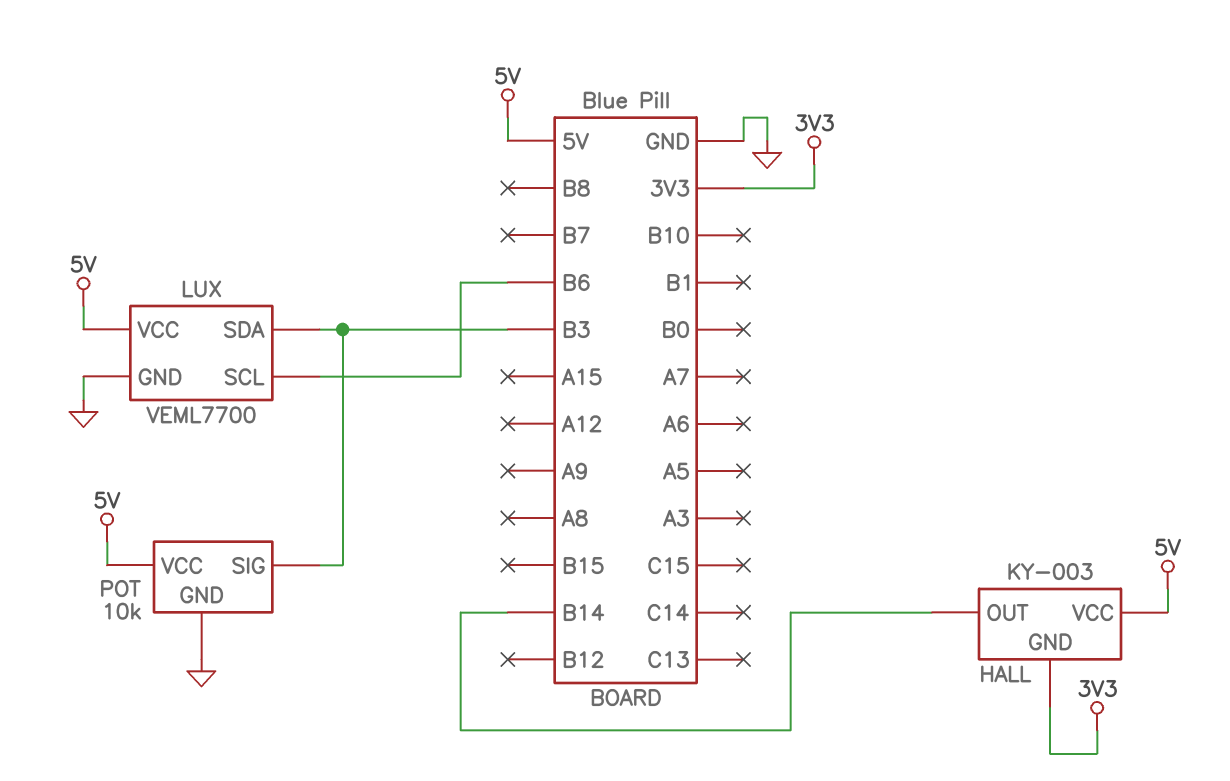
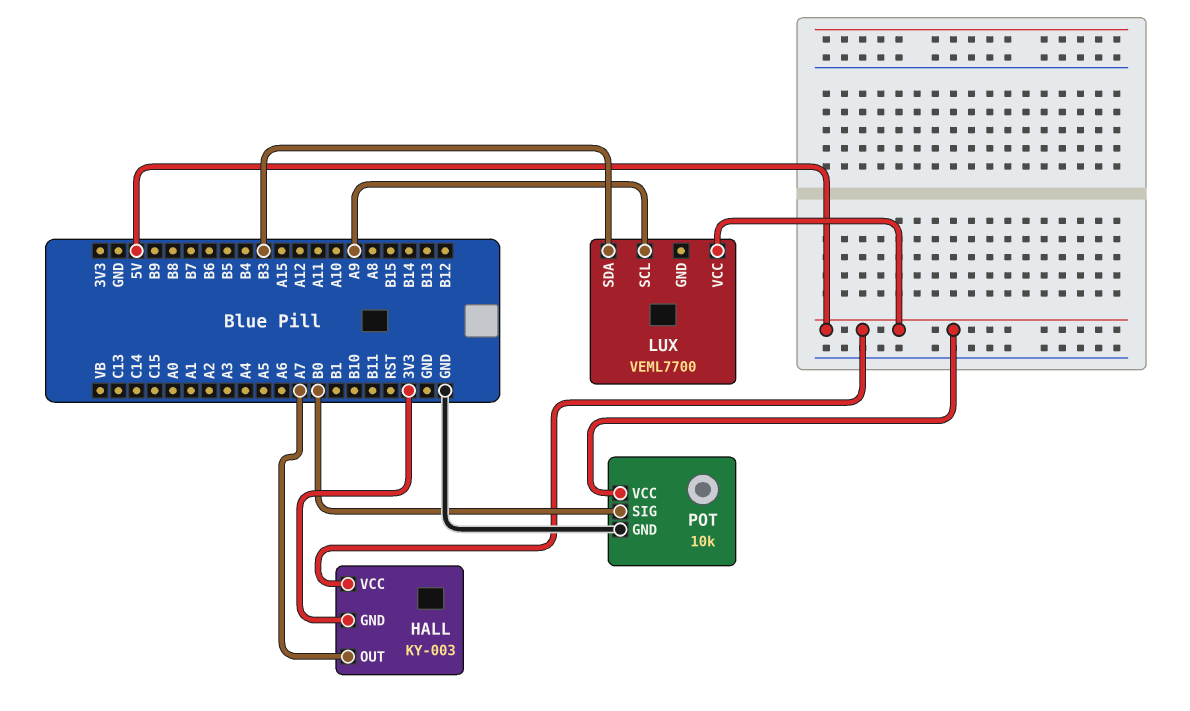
HALL pin OUT: B14 -> A7
LUX pin GND: GND -> none
LUX pin SCL: B6 -> A9
POT pin SIG: B3 -> B0

